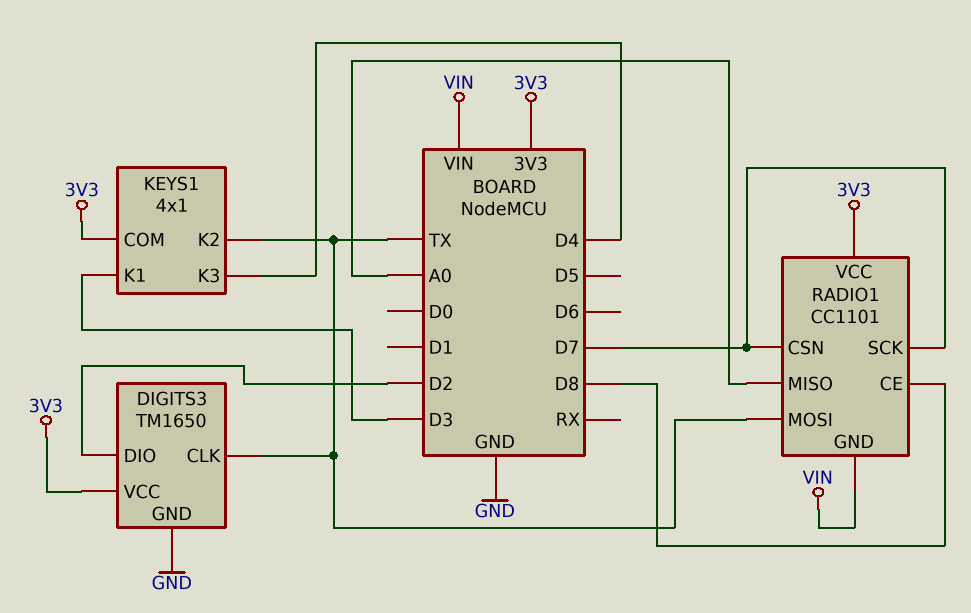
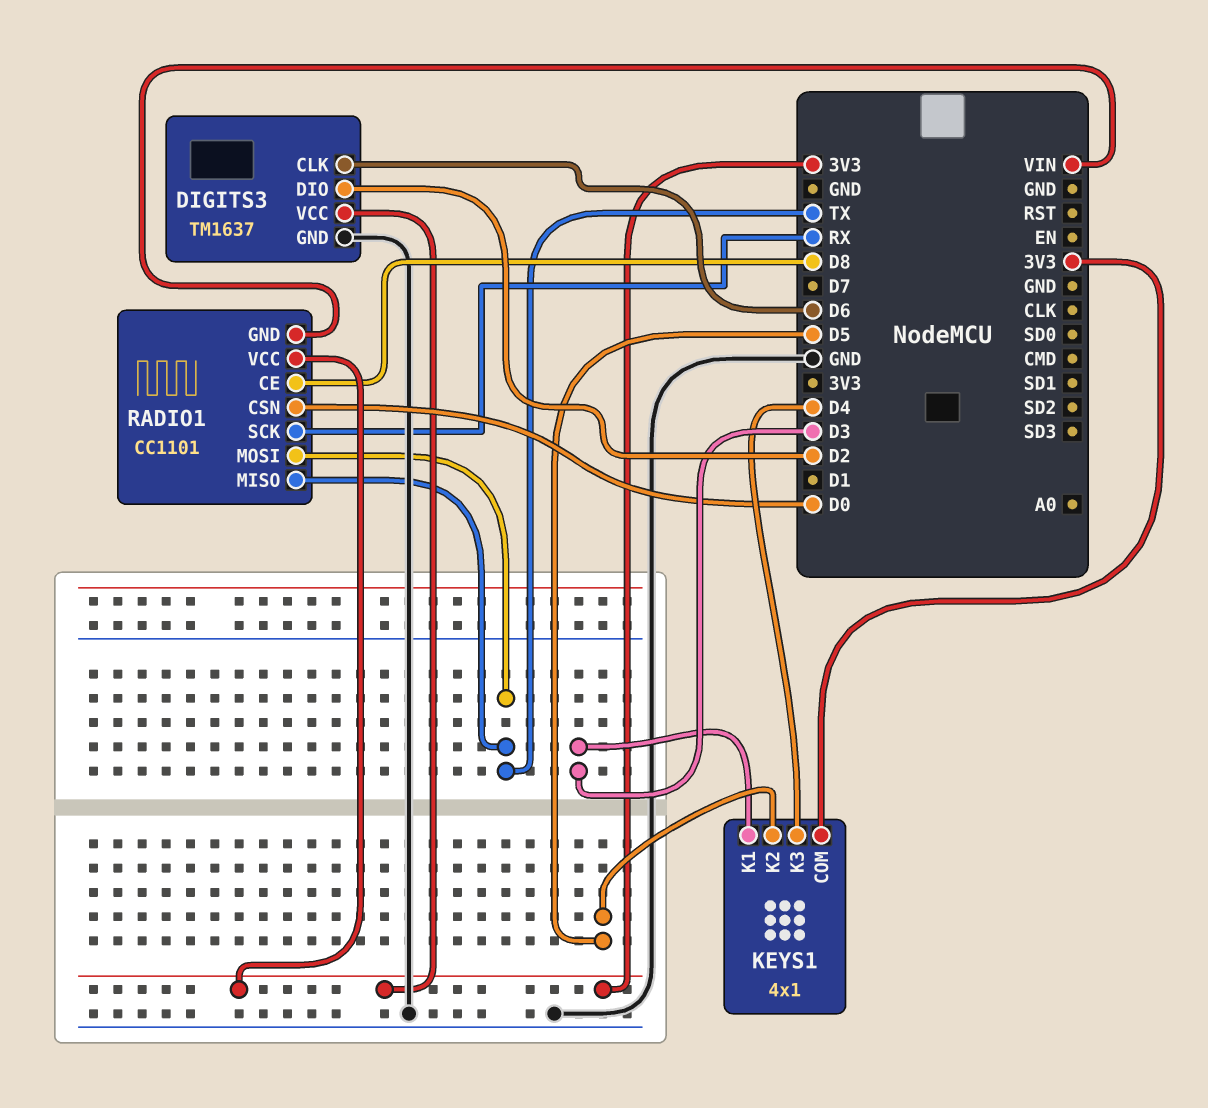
DIGITS3: TM1650 -> TM1637
DIGITS3 pin CLK: TX -> D6
KEYS1 pin K2: TX -> D5
RADIO1 pin CSN: D7 -> D0
RADIO1 pin MISO: A0 -> TX
RADIO1 pin SCK: D7 -> RX

